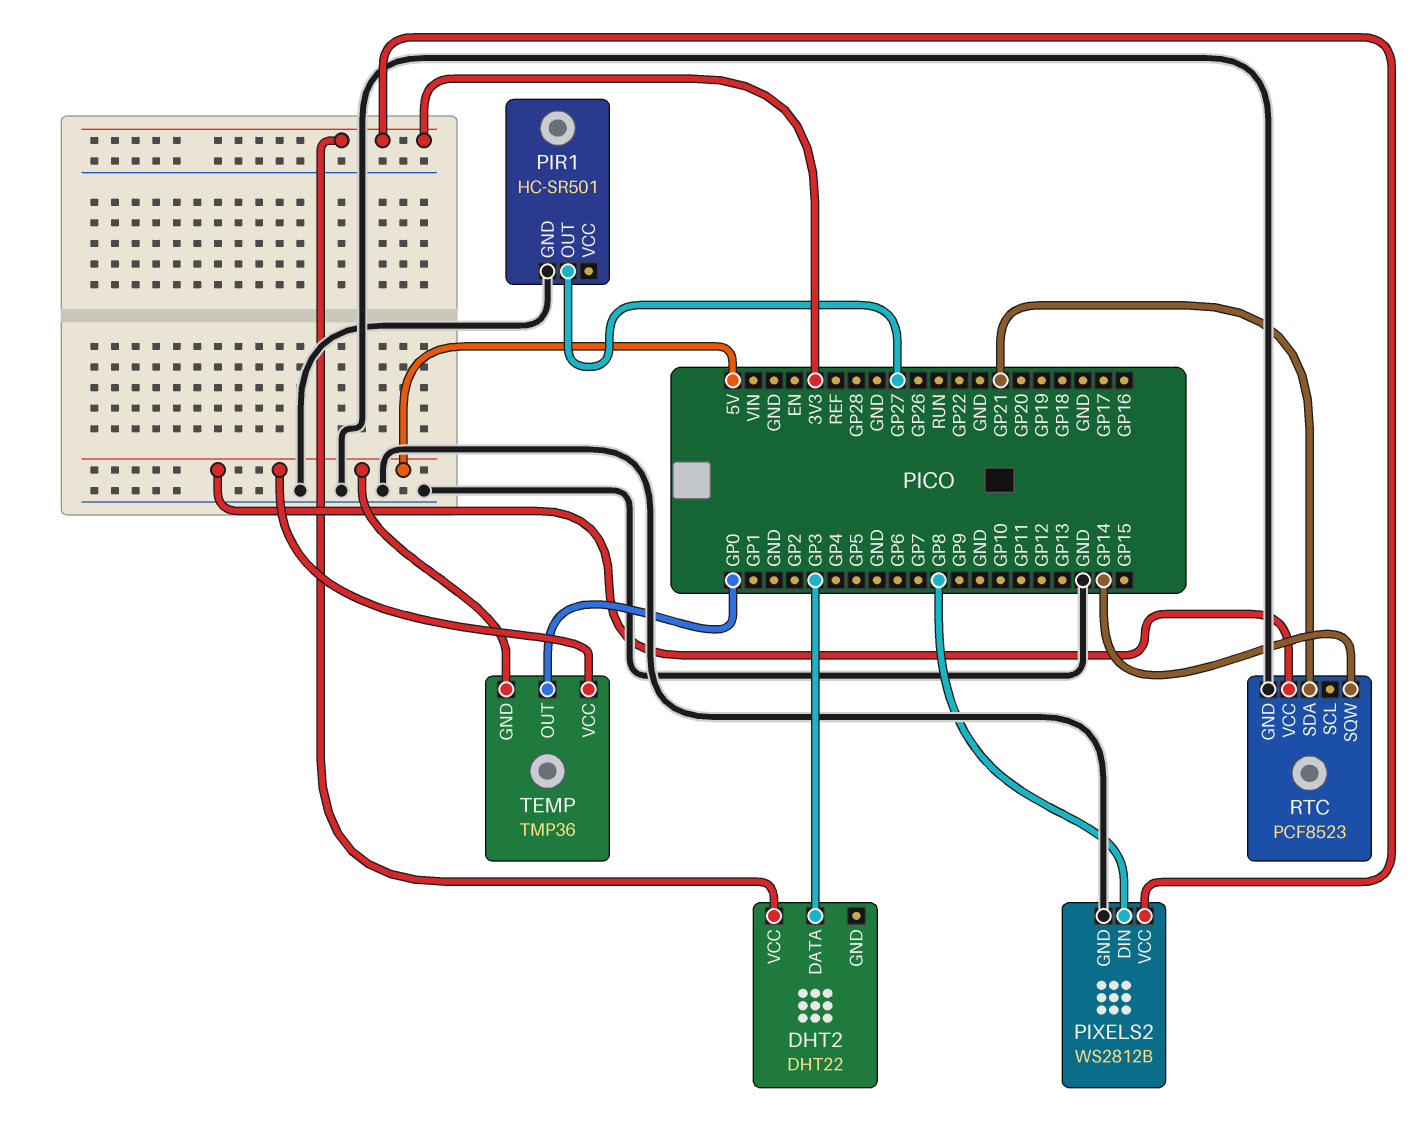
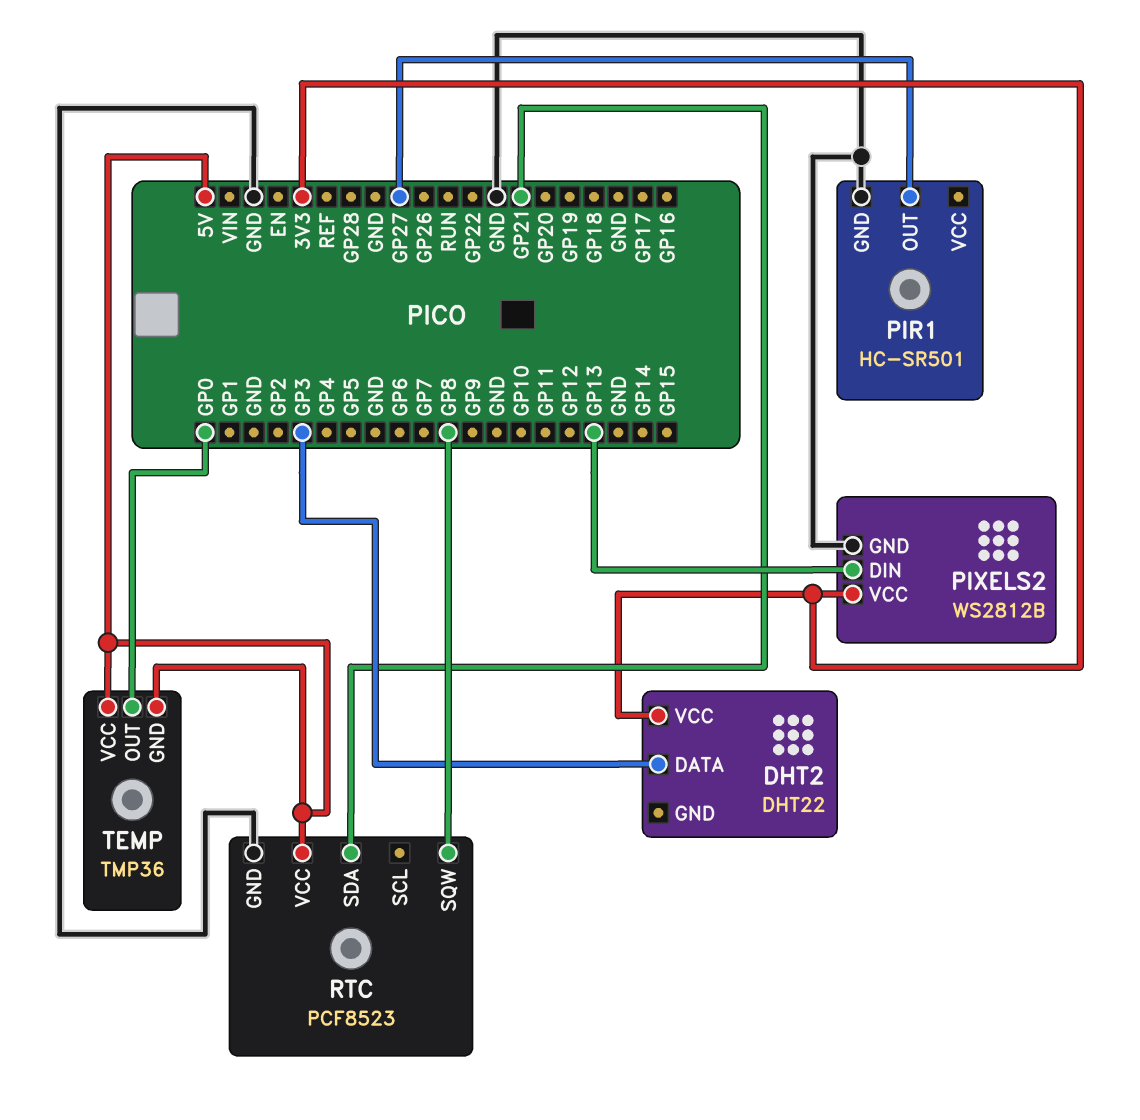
PIXELS2 pin DIN: GP8 -> GP13
RTC pin SQW: GP14 -> GP8

